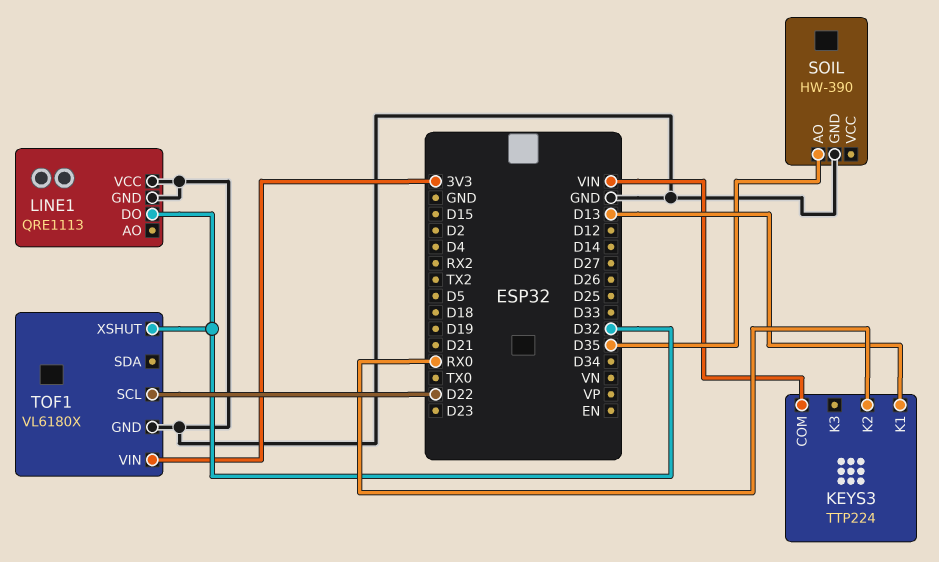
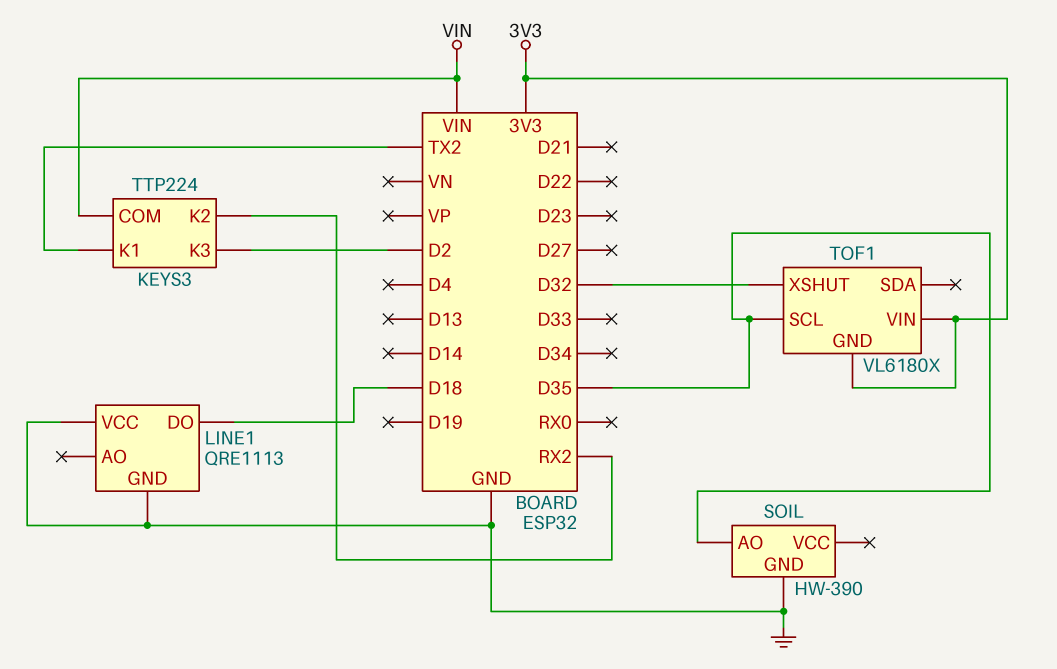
KEYS3 pin K1: D13 -> TX2
KEYS3 pin K2: RX0 -> RX2
KEYS3 pin K3: none -> D2
LINE1 pin DO: D32 -> D18
TOF1 pin GND: GND -> 3V3
TOF1 pin SCL: D22 -> D35

